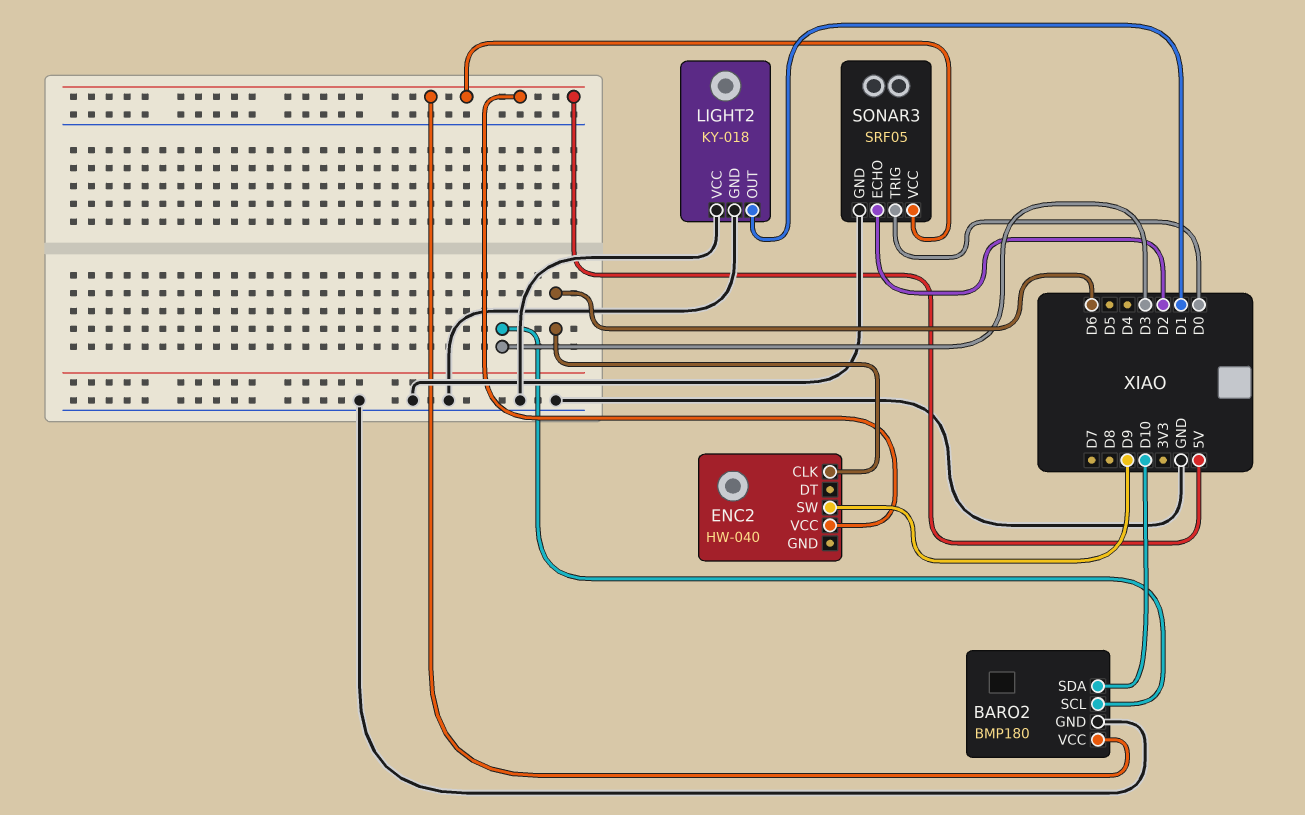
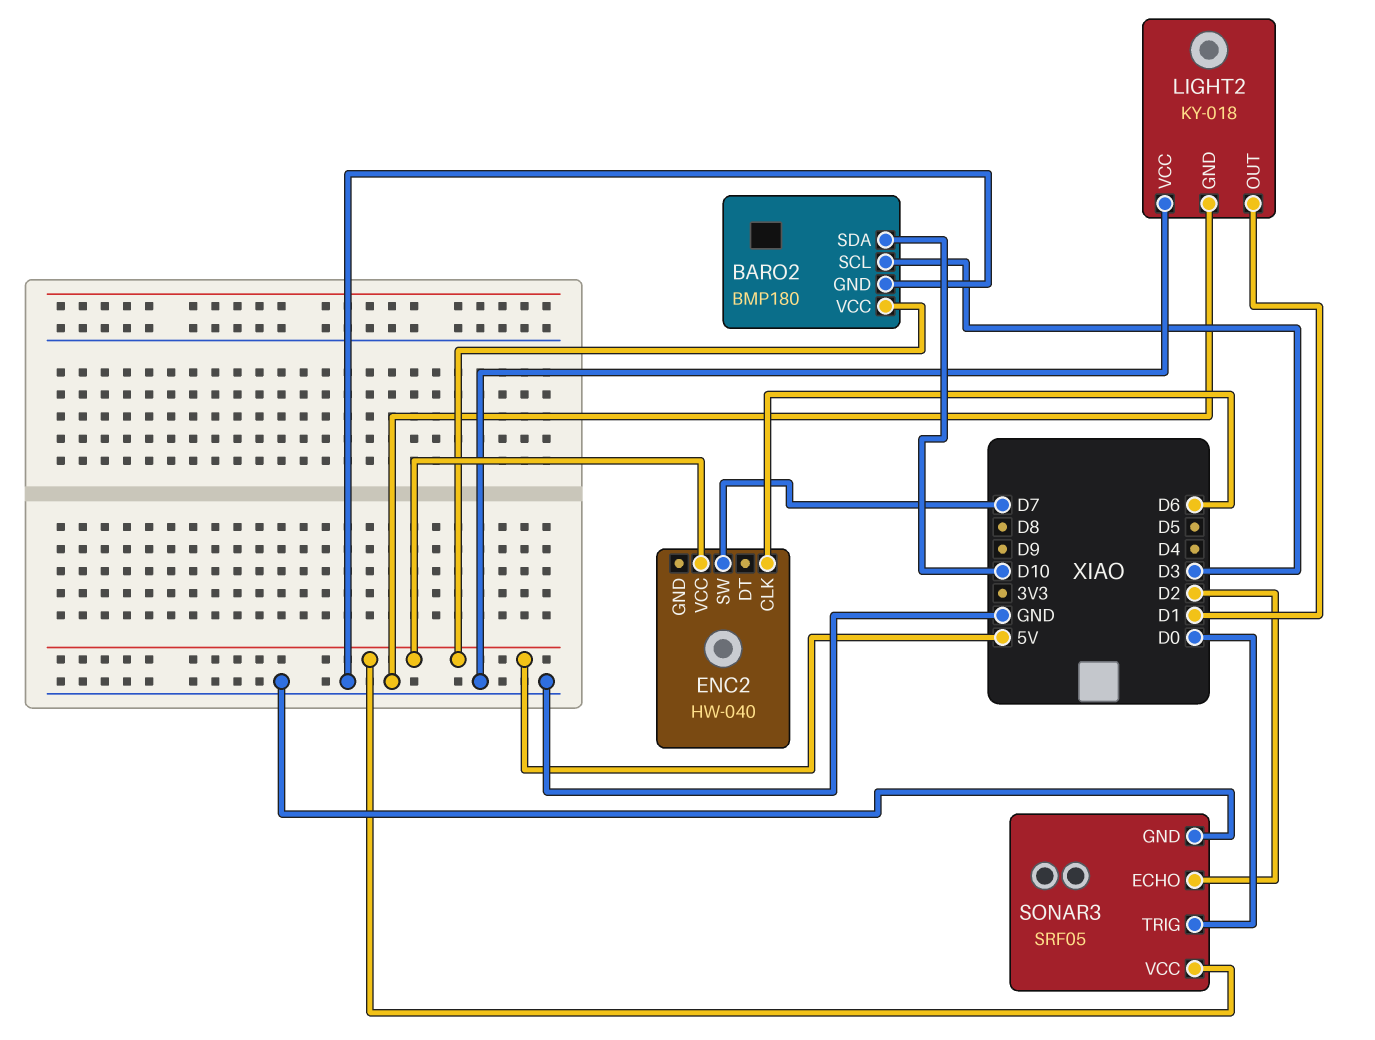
ENC2 pin SW: D9 -> D7

